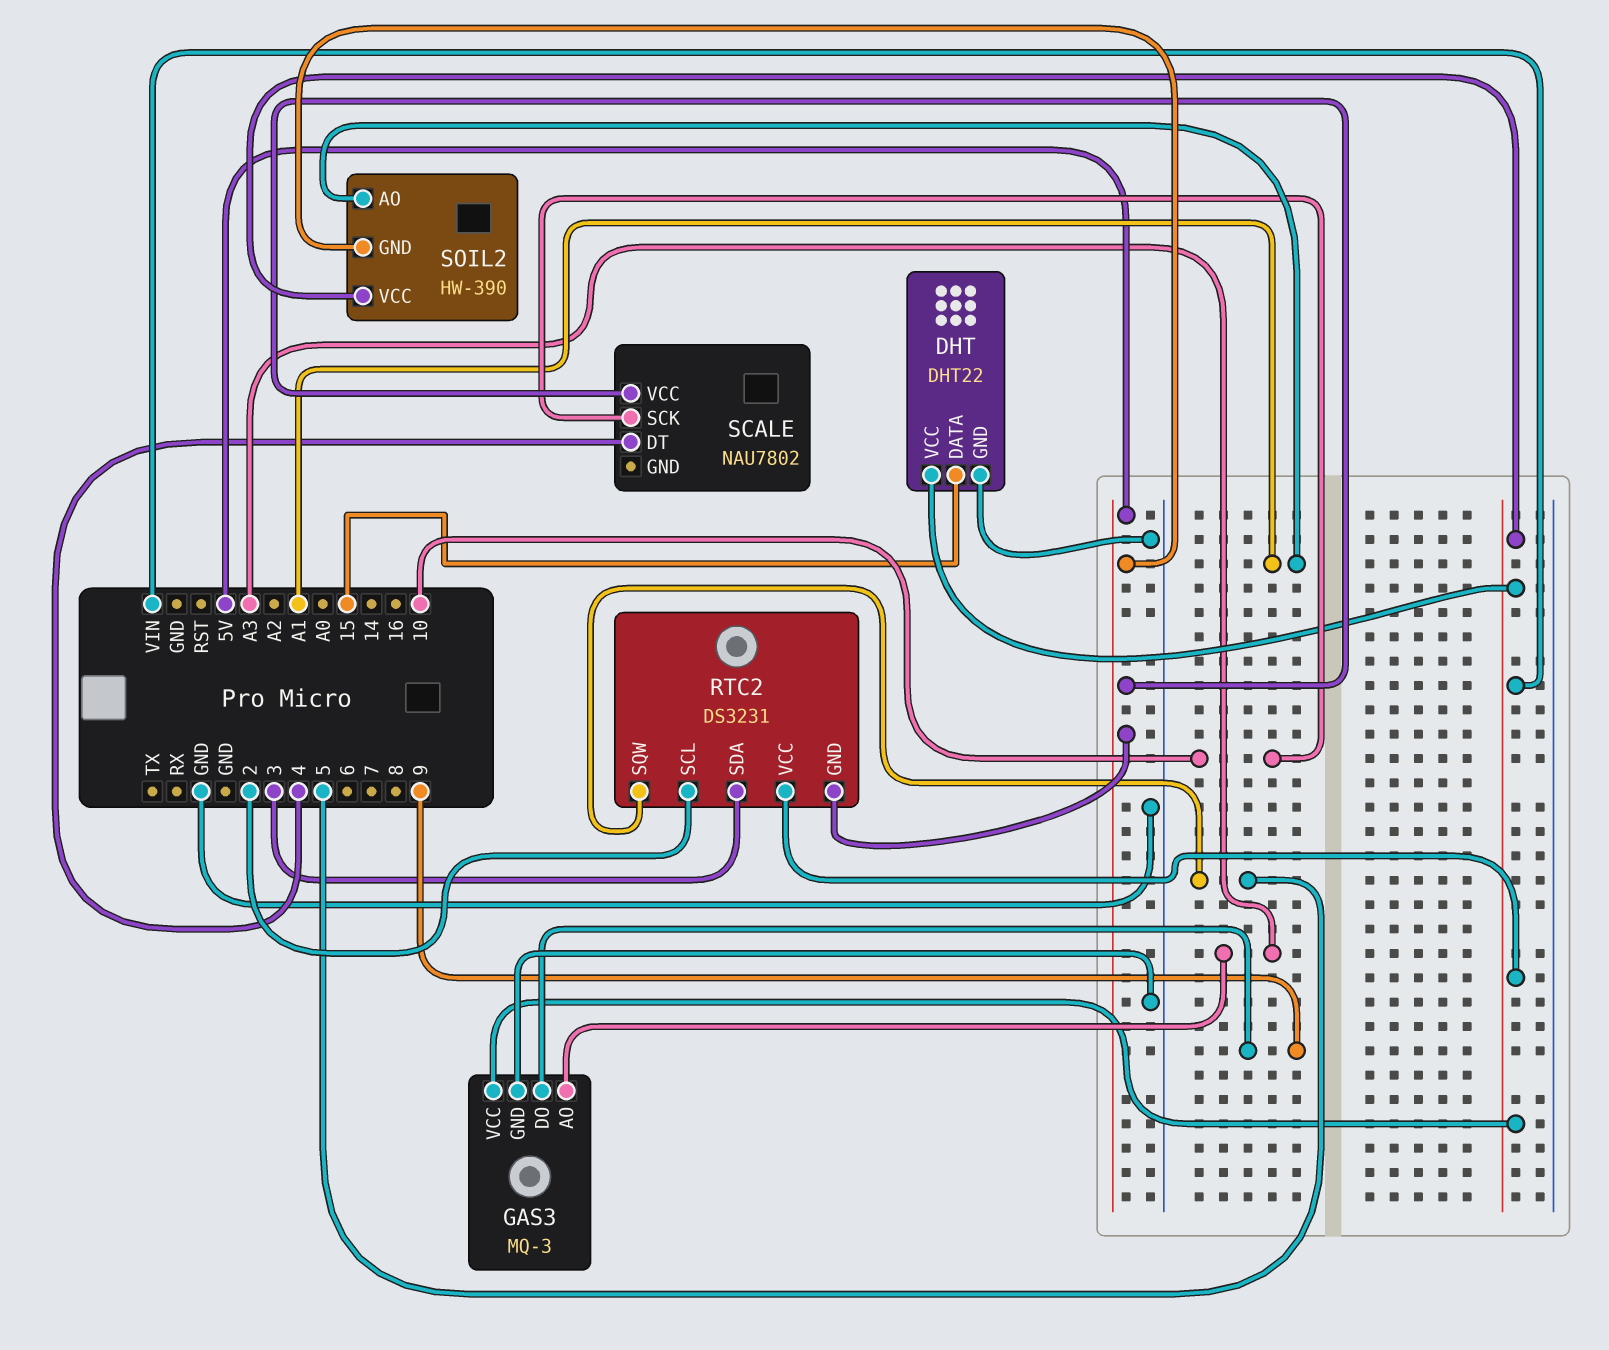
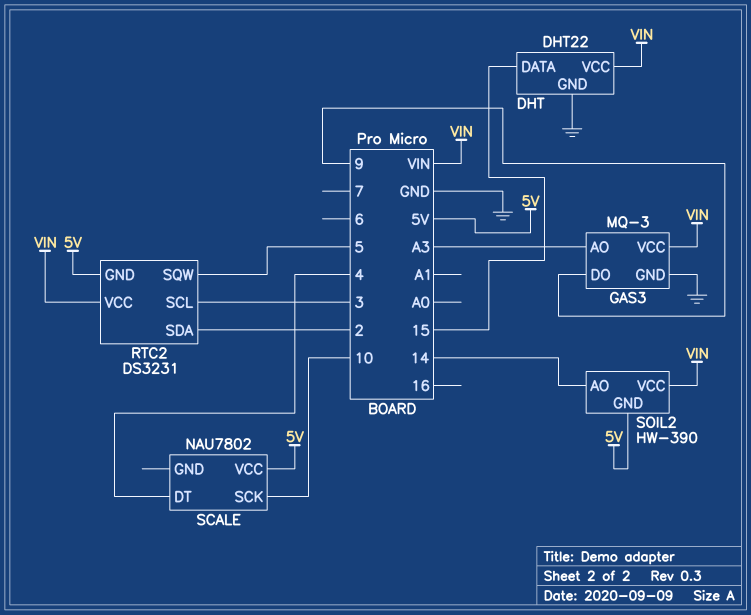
RTC2 pin SCL: 2 -> 3
RTC2 pin SDA: 3 -> 2
SOIL2 pin AO: A1 -> 14

